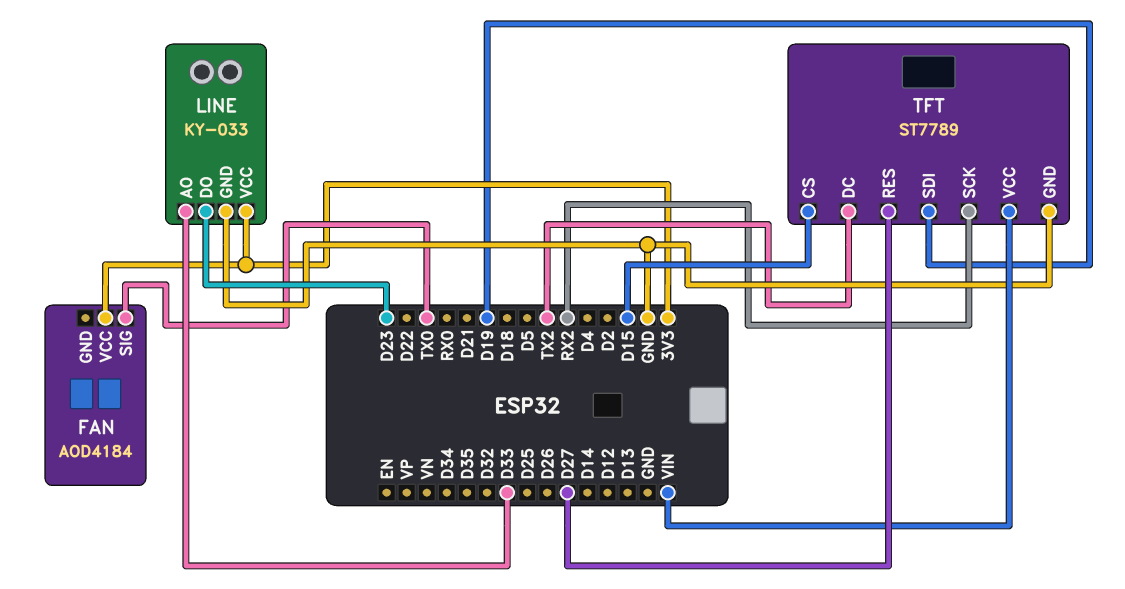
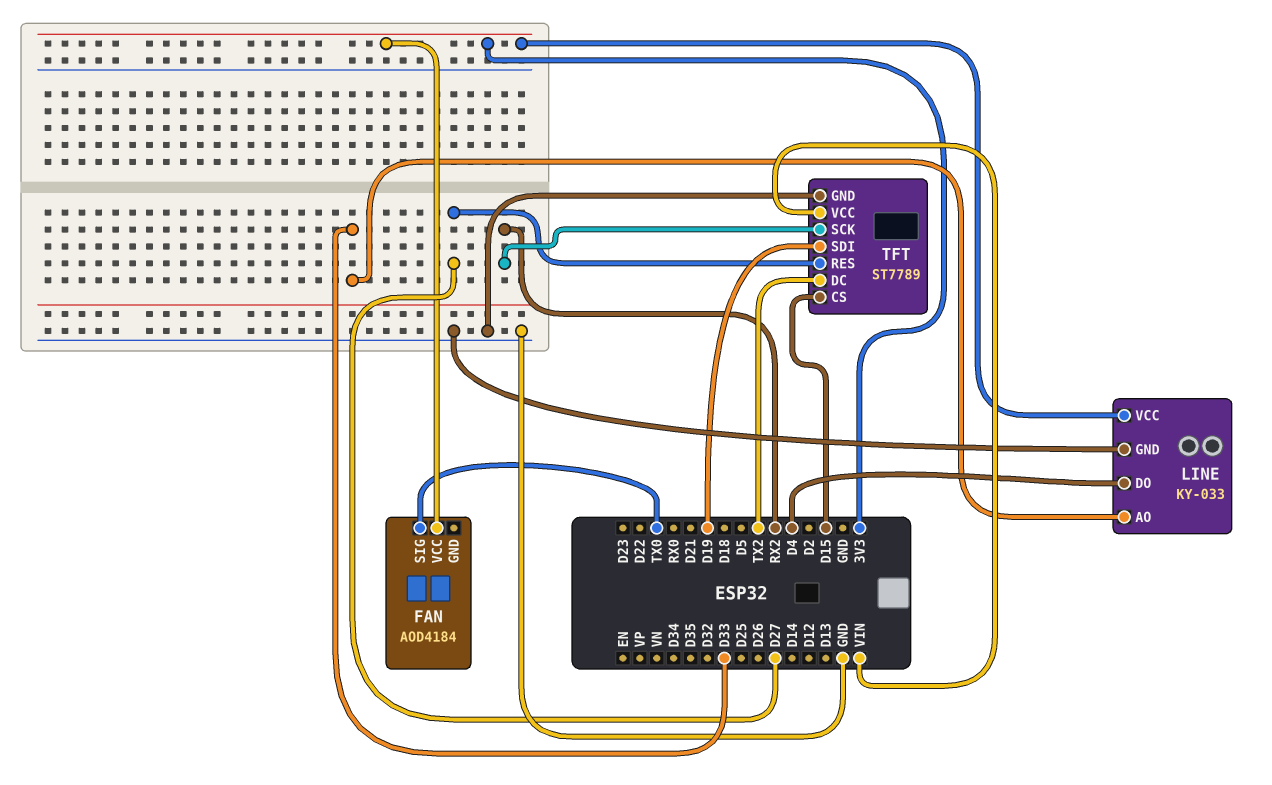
LINE pin DO: D23 -> D4

